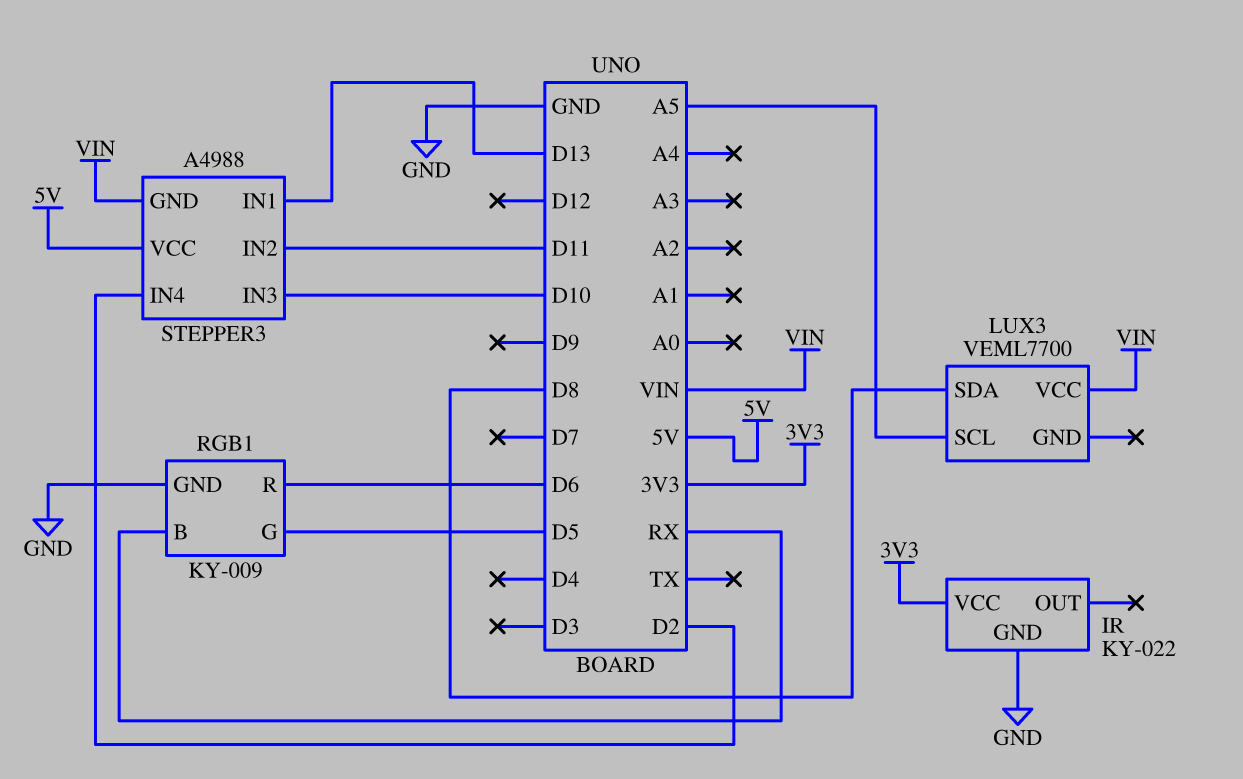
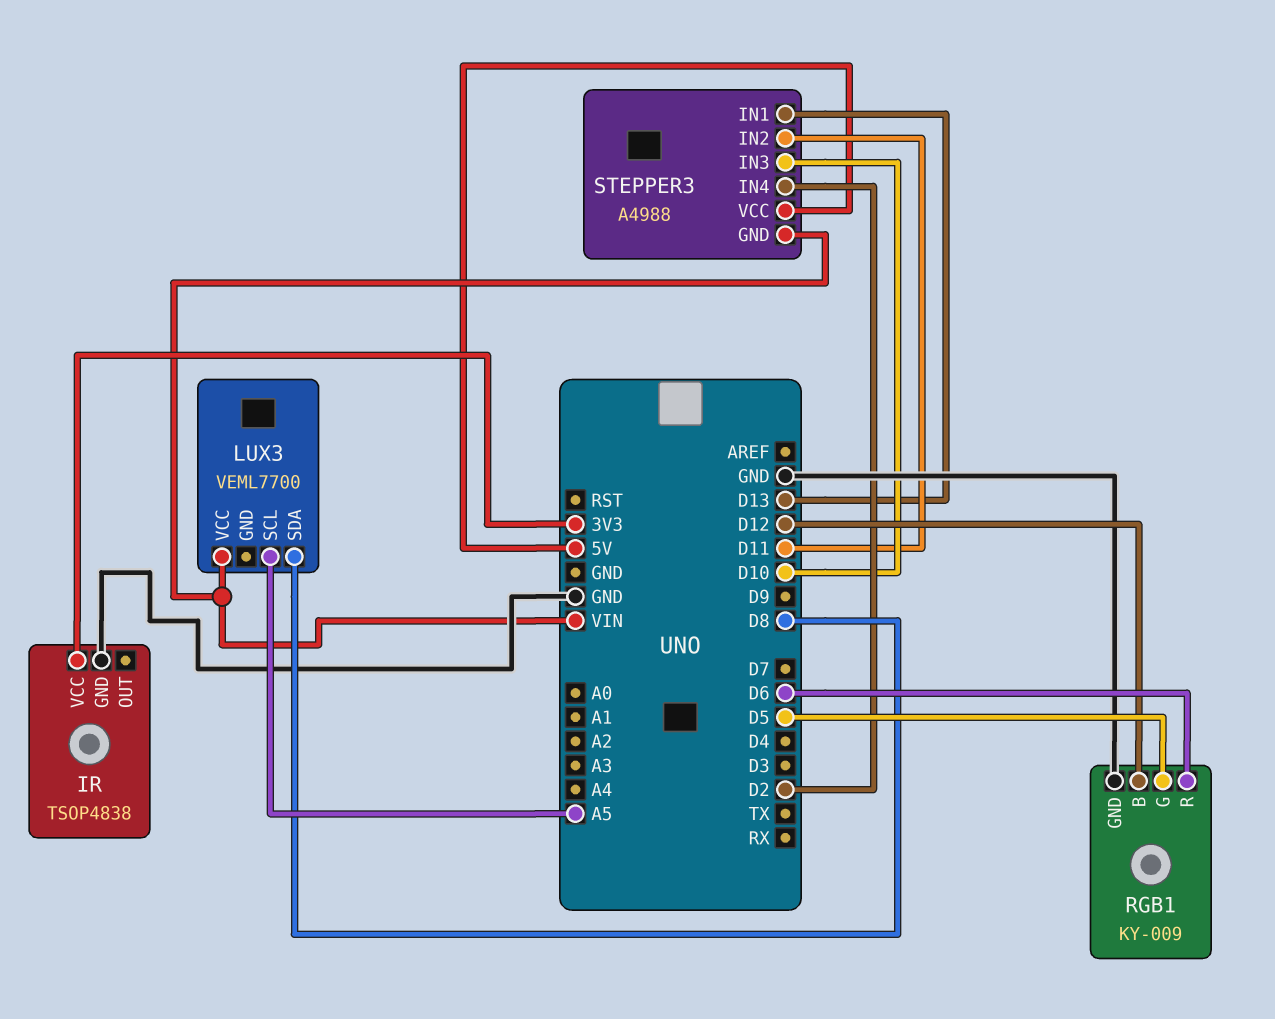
IR: KY-022 -> TSOP4838
RGB1 pin B: RX -> D12

